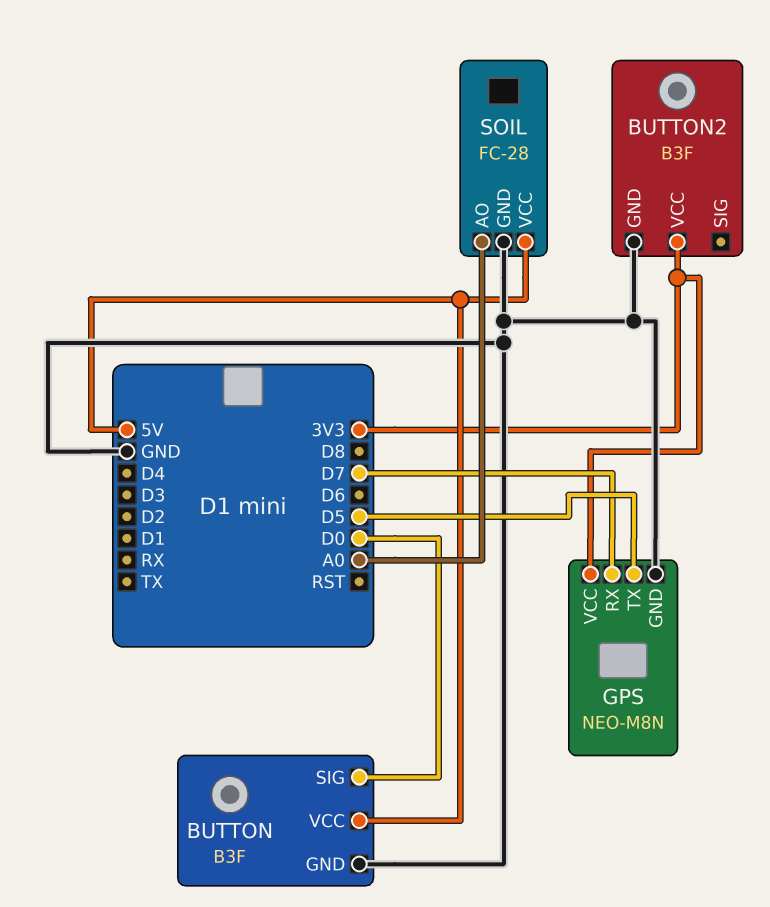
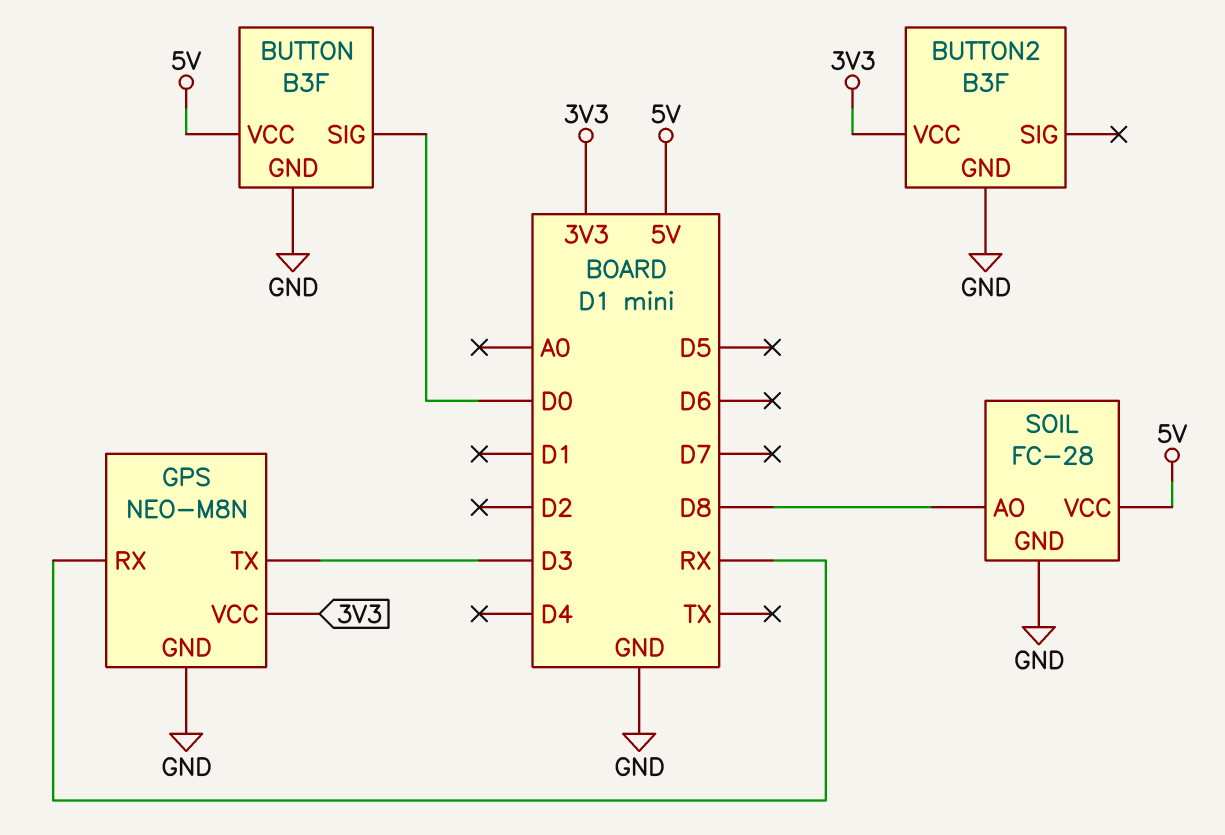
GPS pin RX: D7 -> RX
GPS pin TX: D5 -> D3
SOIL pin AO: A0 -> D8

